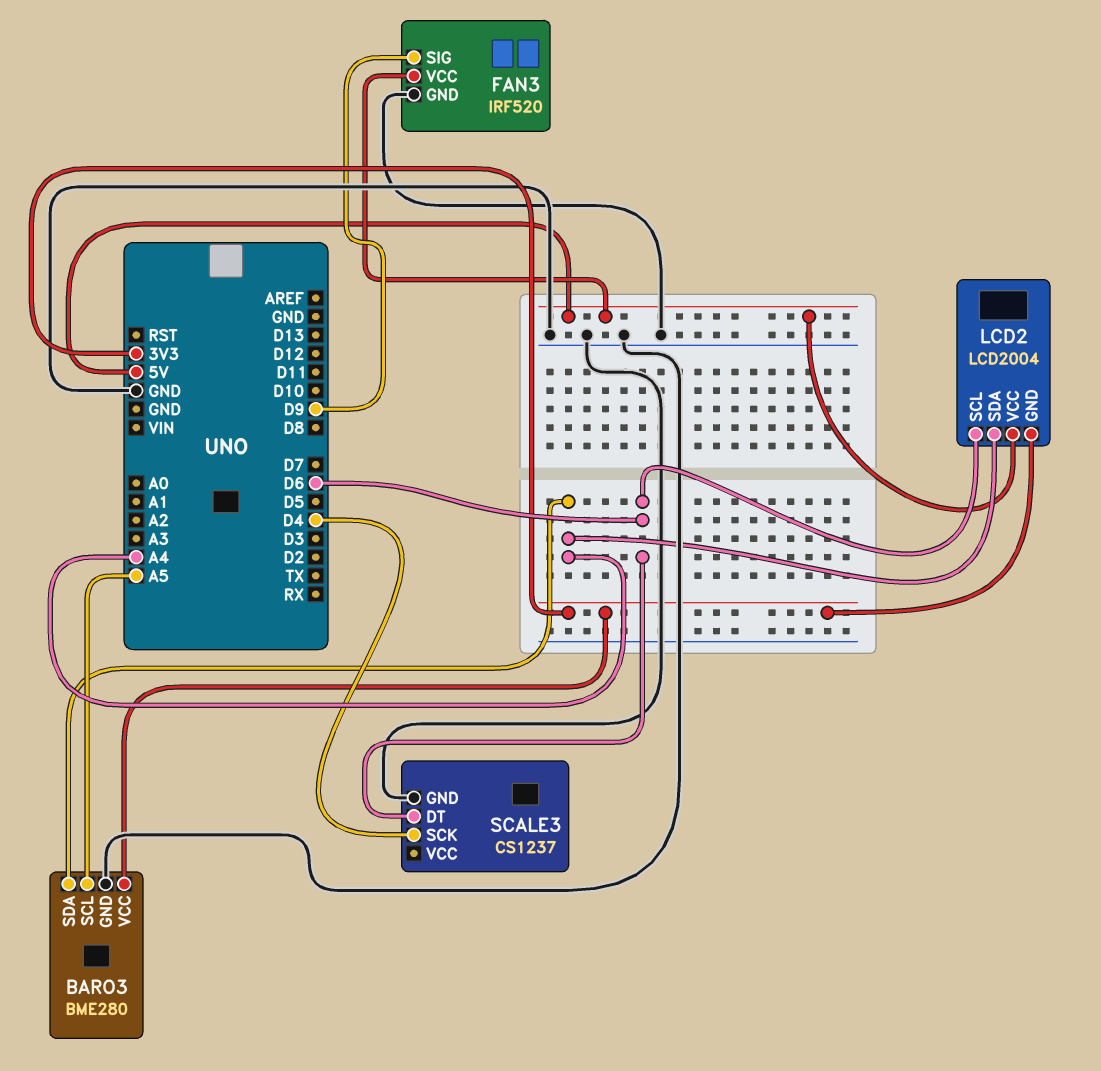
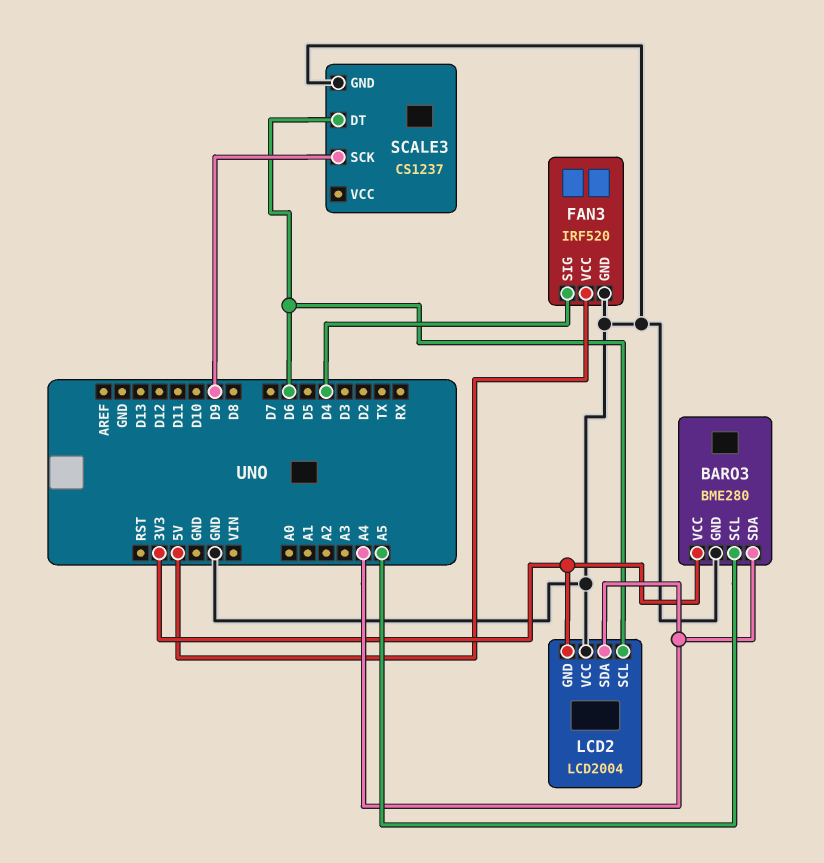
FAN3 pin SIG: D9 -> D4
LCD2 pin VCC: 5V -> GND
SCALE3 pin SCK: D4 -> D9

